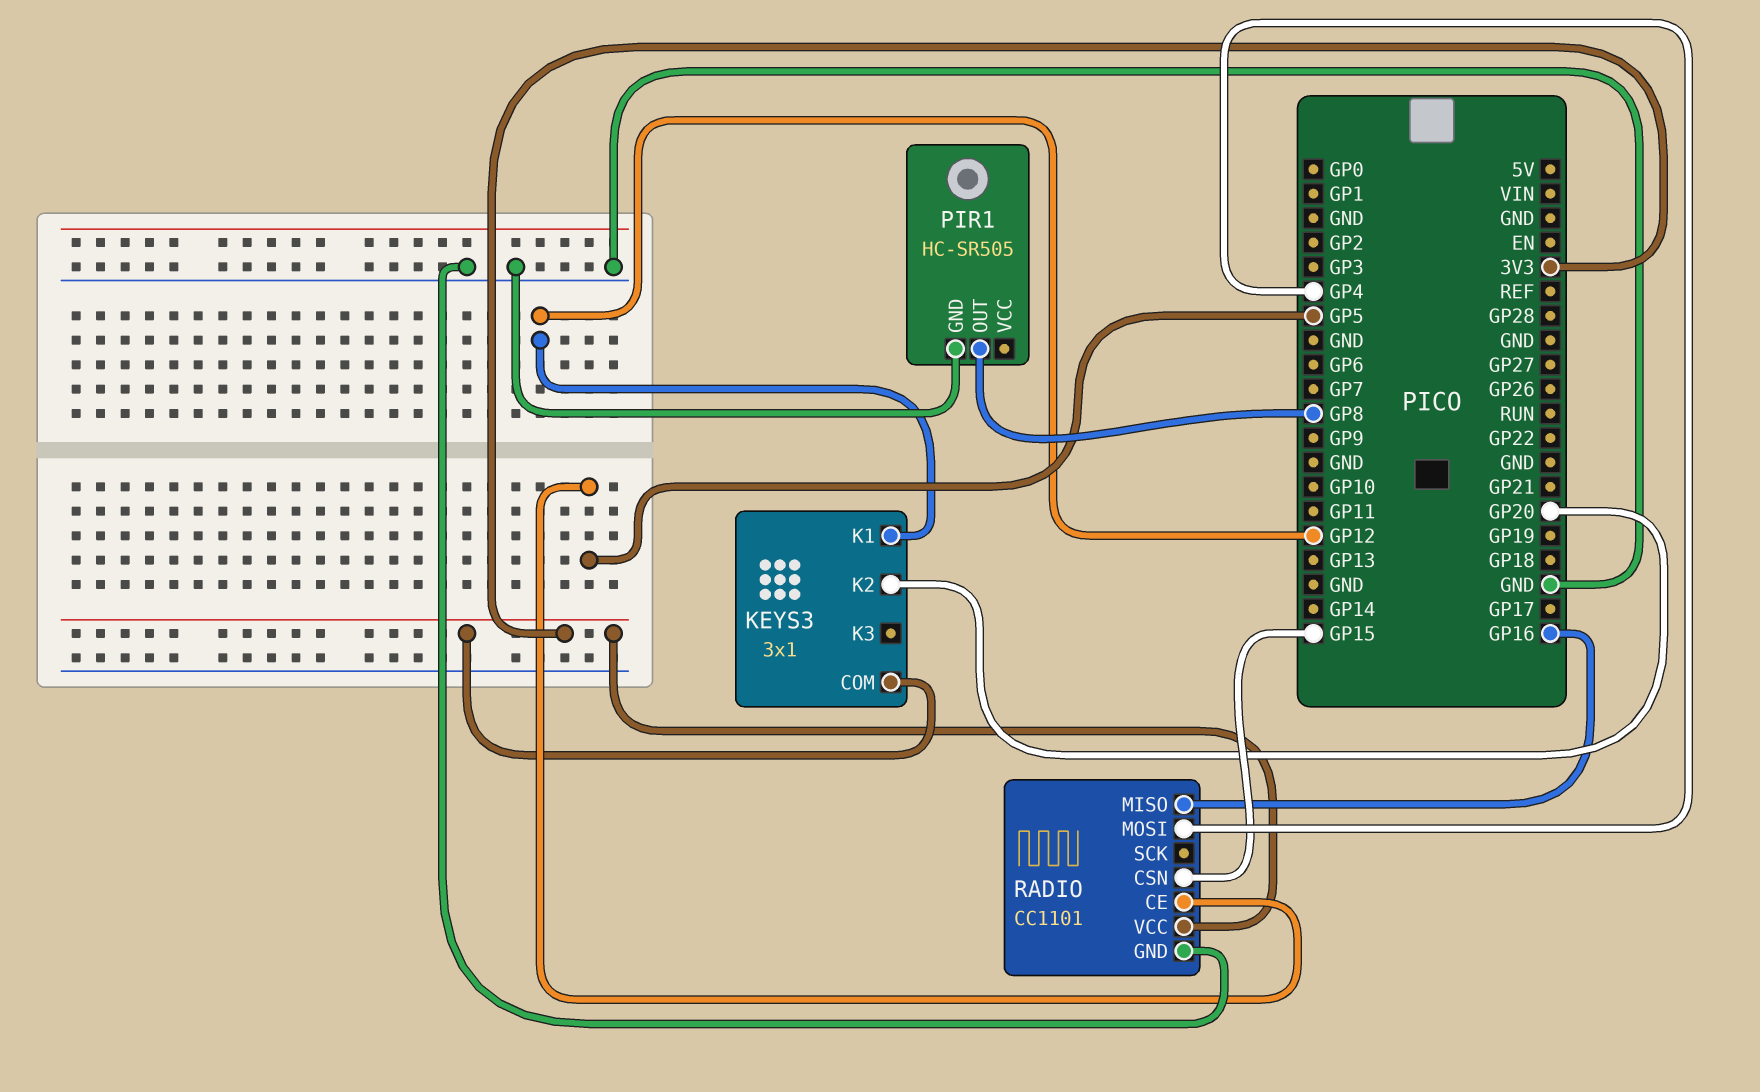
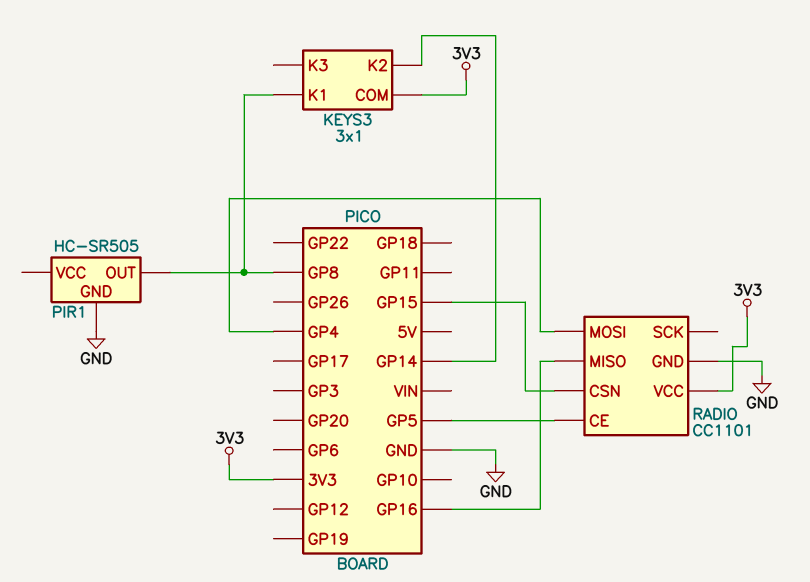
KEYS3 pin K1: GP12 -> GP8
KEYS3 pin K2: GP20 -> GP14

